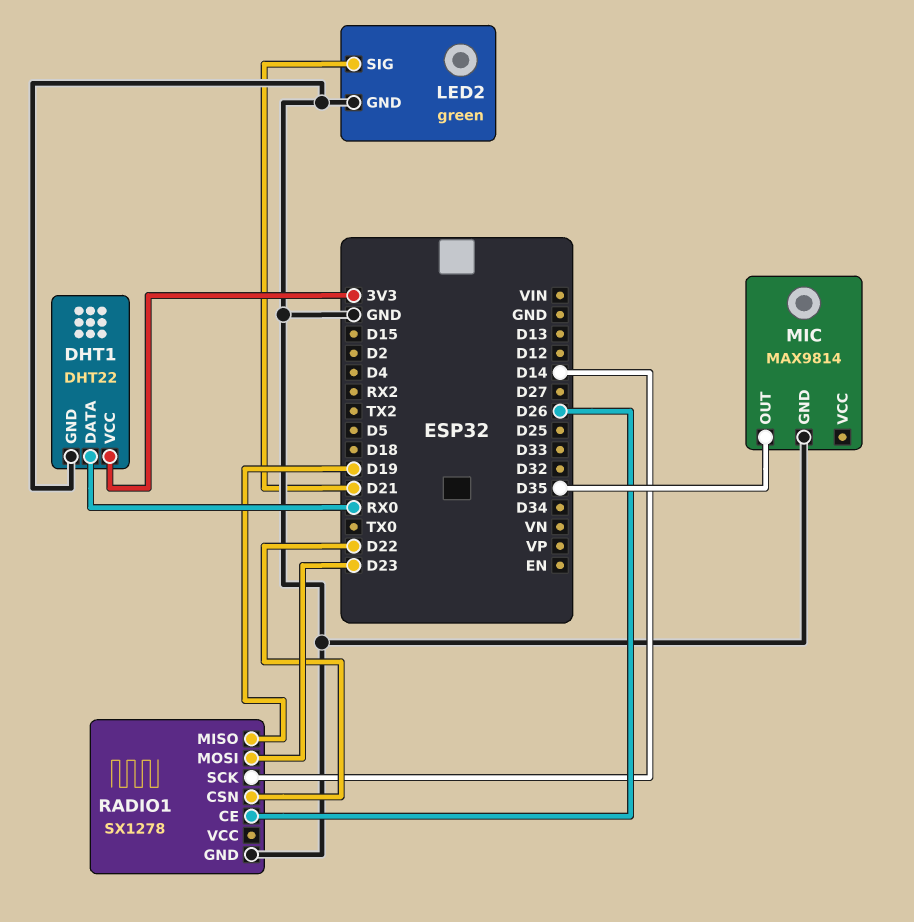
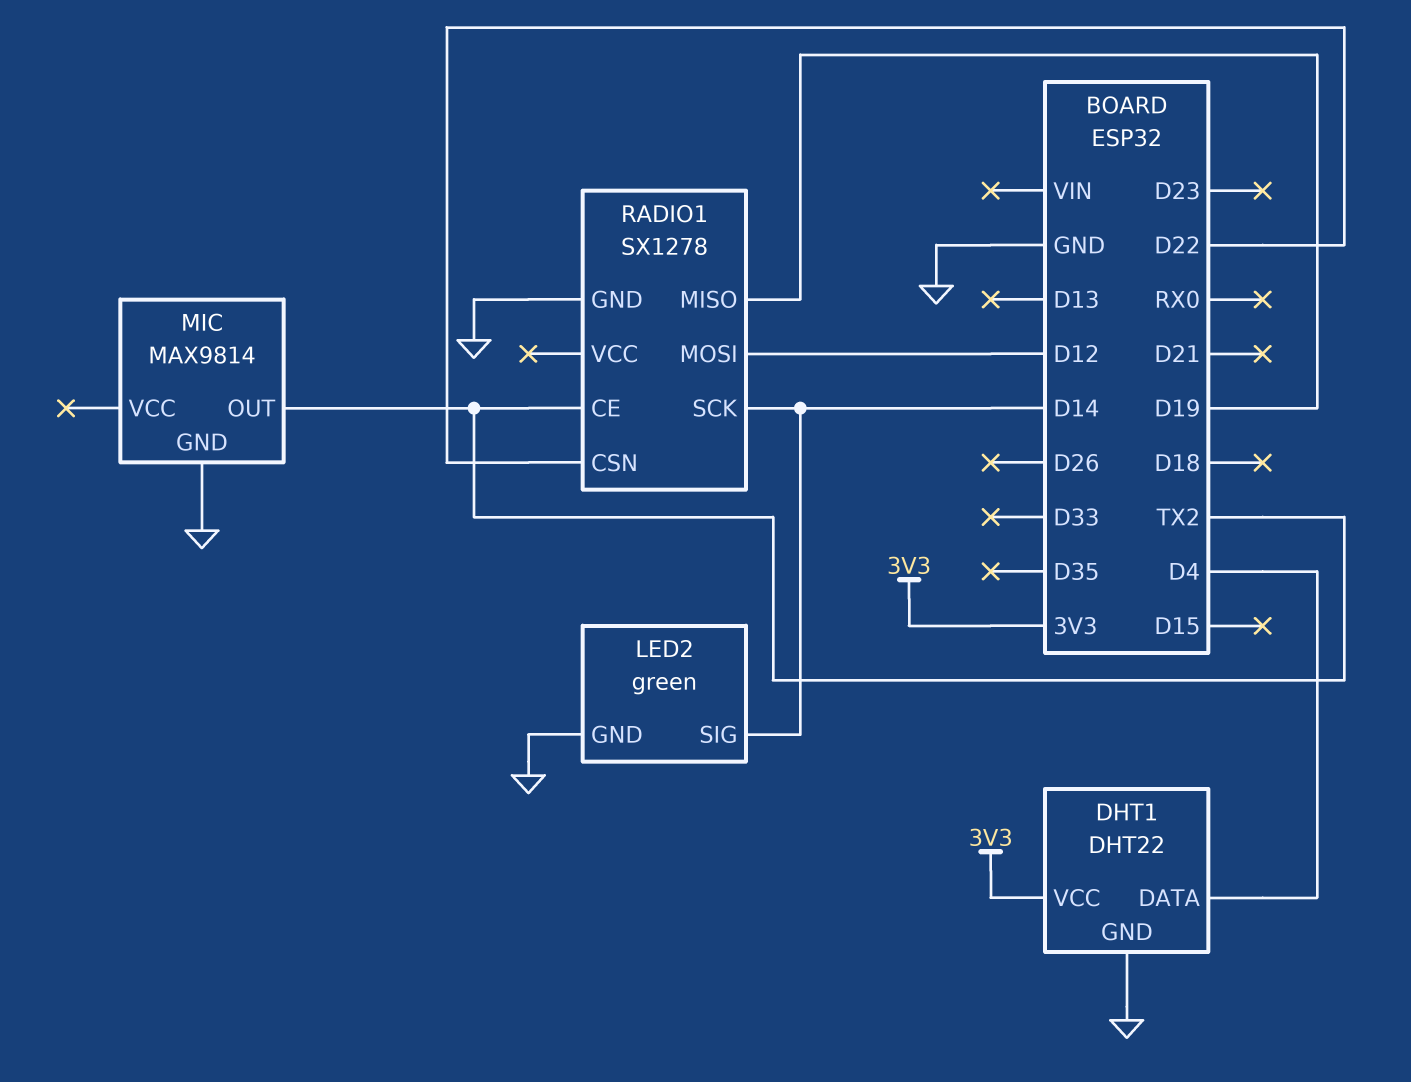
DHT1 pin DATA: RX0 -> D4
LED2 pin SIG: D21 -> D14
MIC pin OUT: D35 -> TX2
RADIO1 pin CE: D26 -> TX2
RADIO1 pin MOSI: D23 -> D12

